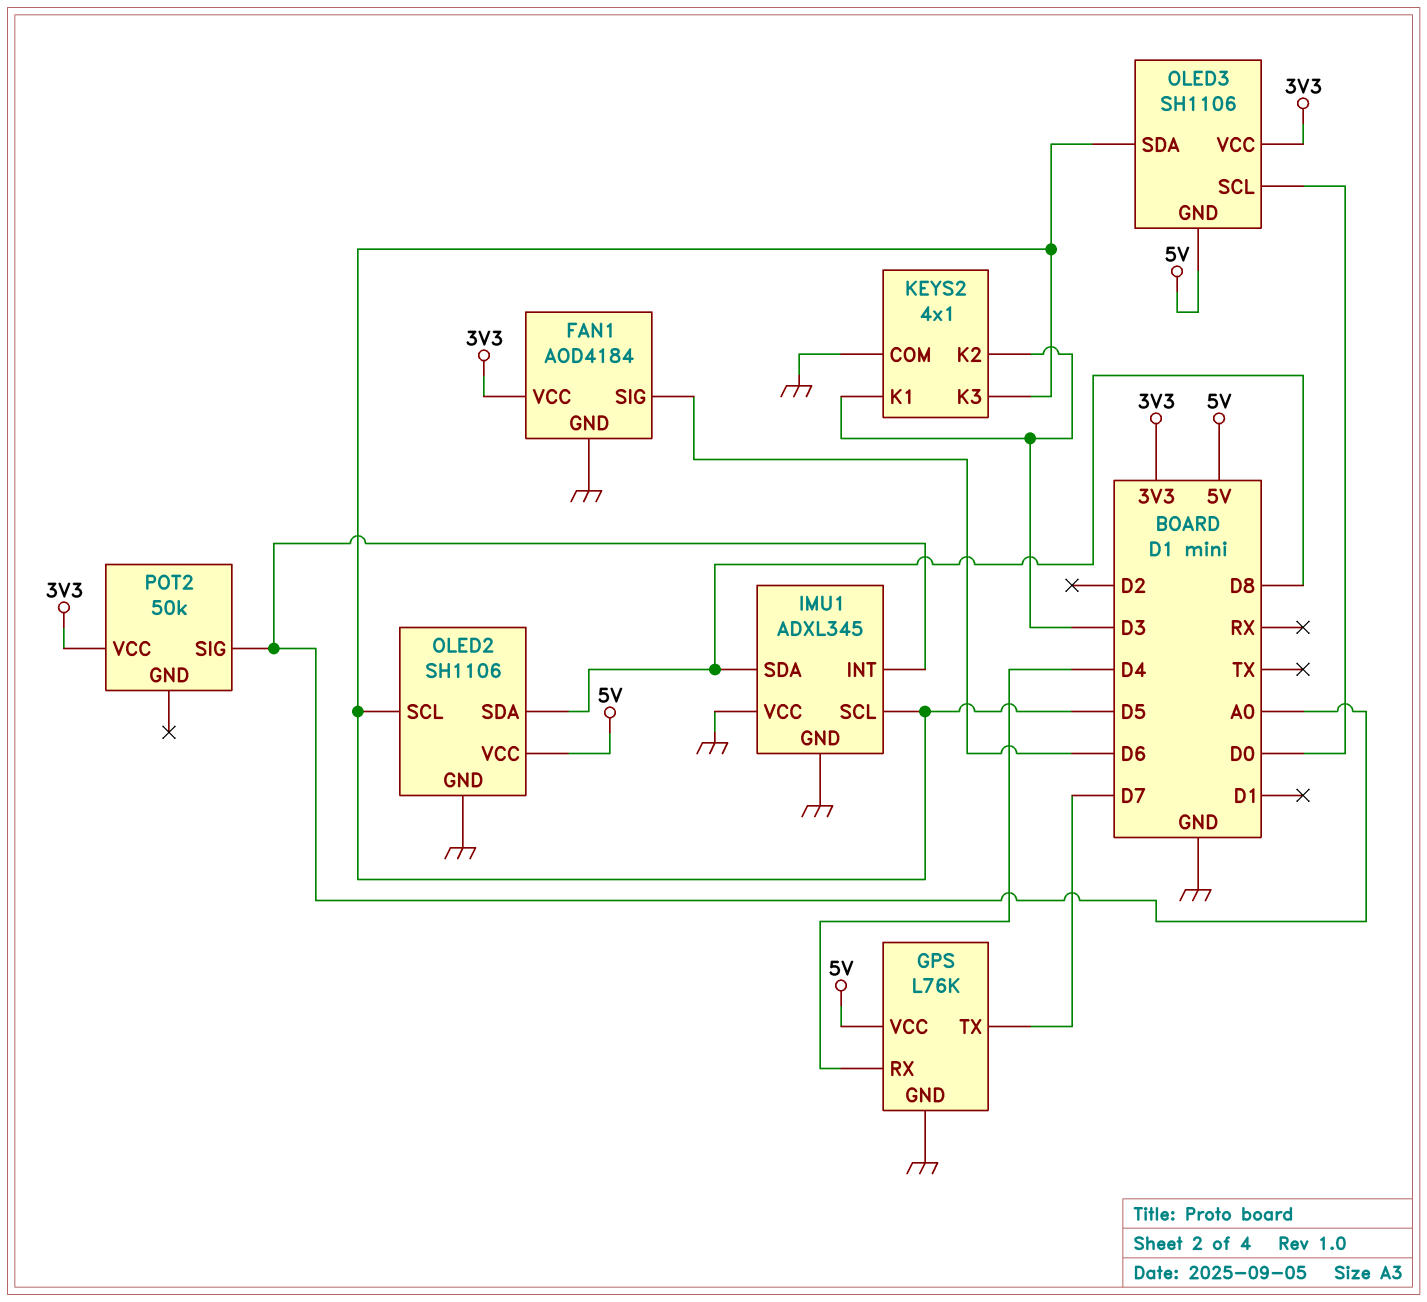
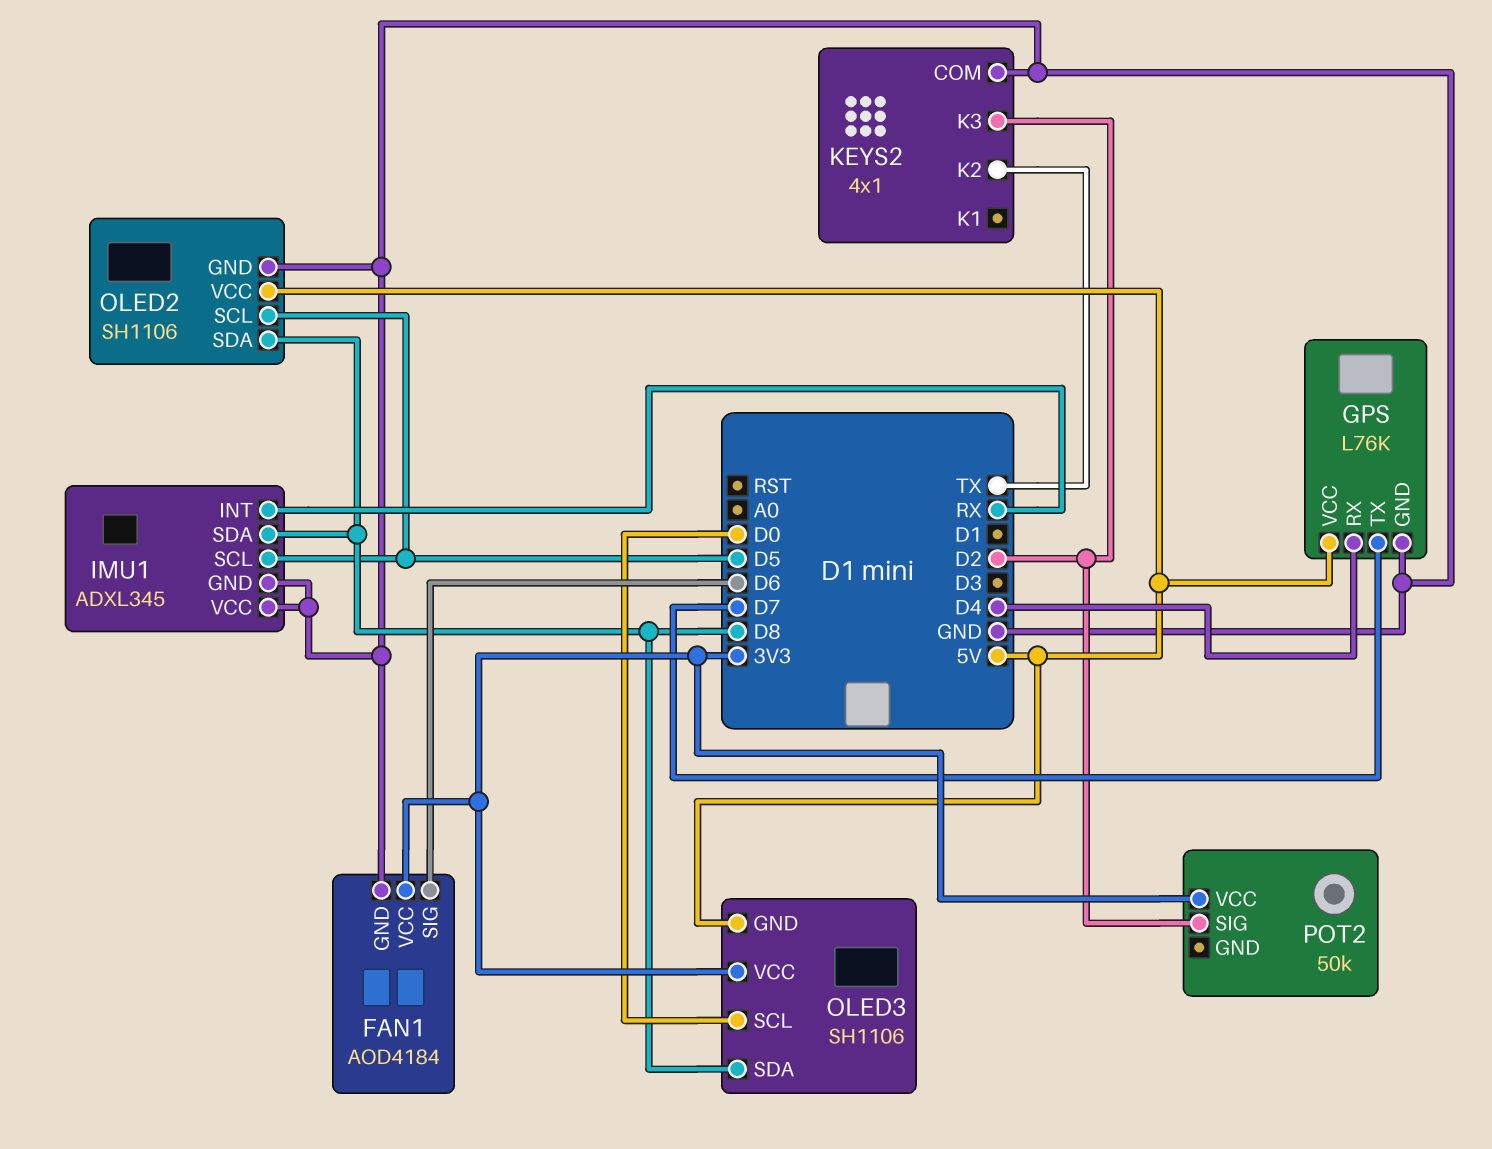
IMU1 pin INT: A0 -> RX
KEYS2 pin K1: D3 -> none
KEYS2 pin K2: D3 -> TX
KEYS2 pin K3: D5 -> D2
OLED3 pin SDA: D5 -> D8
POT2 pin SIG: A0 -> D2

